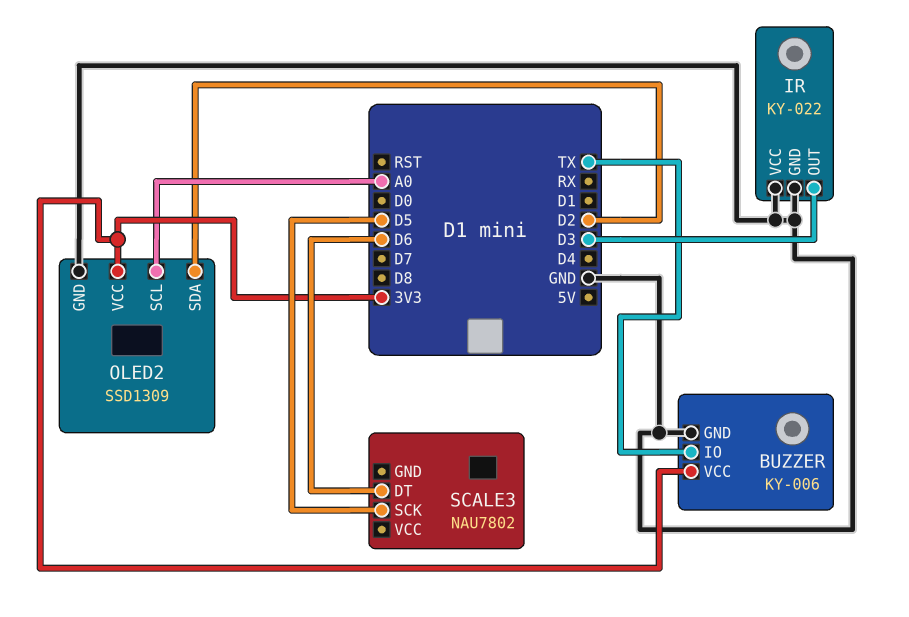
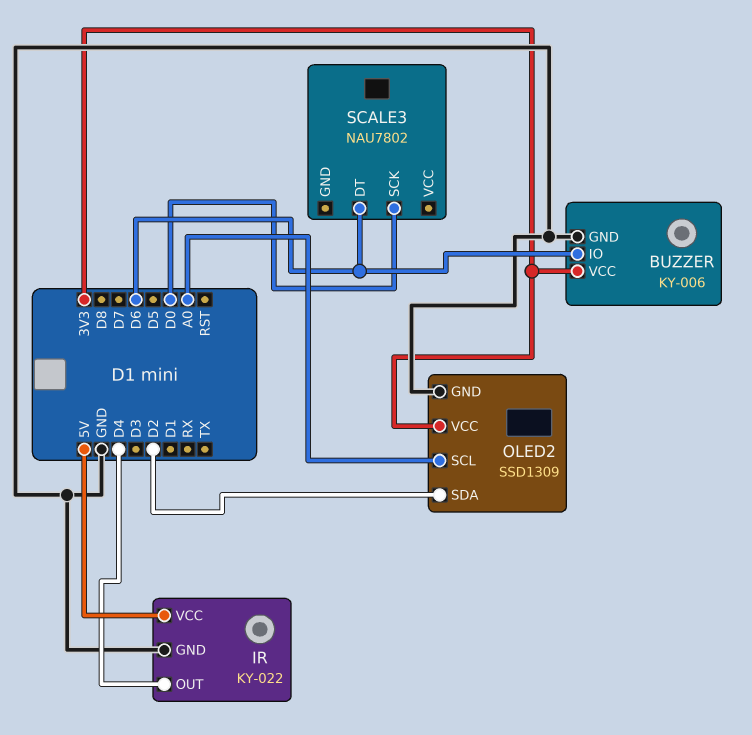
BUZZER pin IO: TX -> D6
IR pin OUT: D3 -> D4
IR pin VCC: GND -> 5V
SCALE3 pin SCK: D5 -> D0

